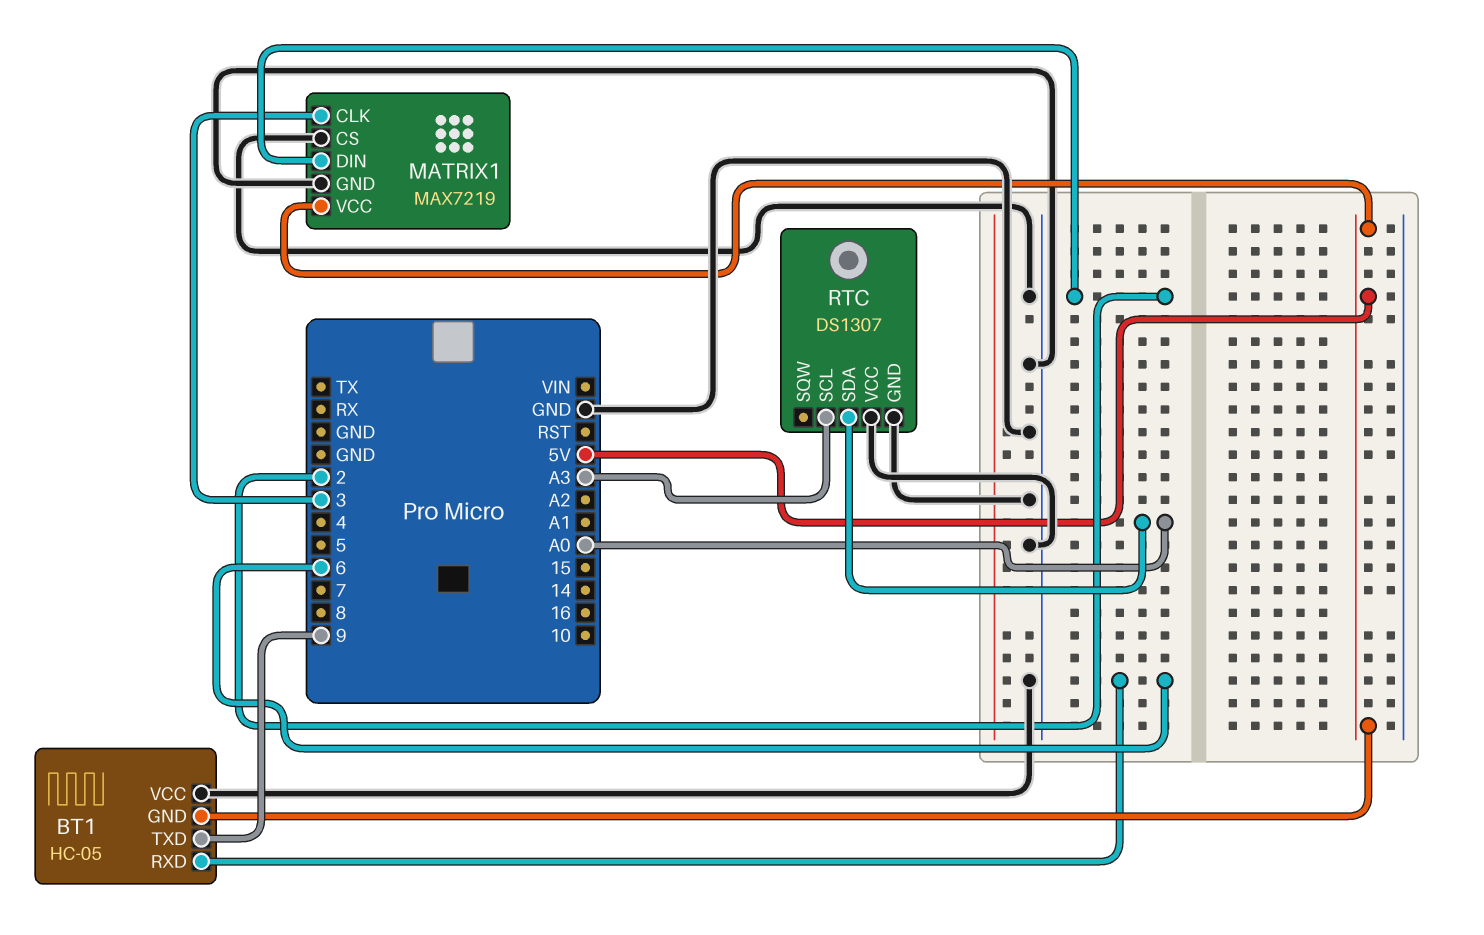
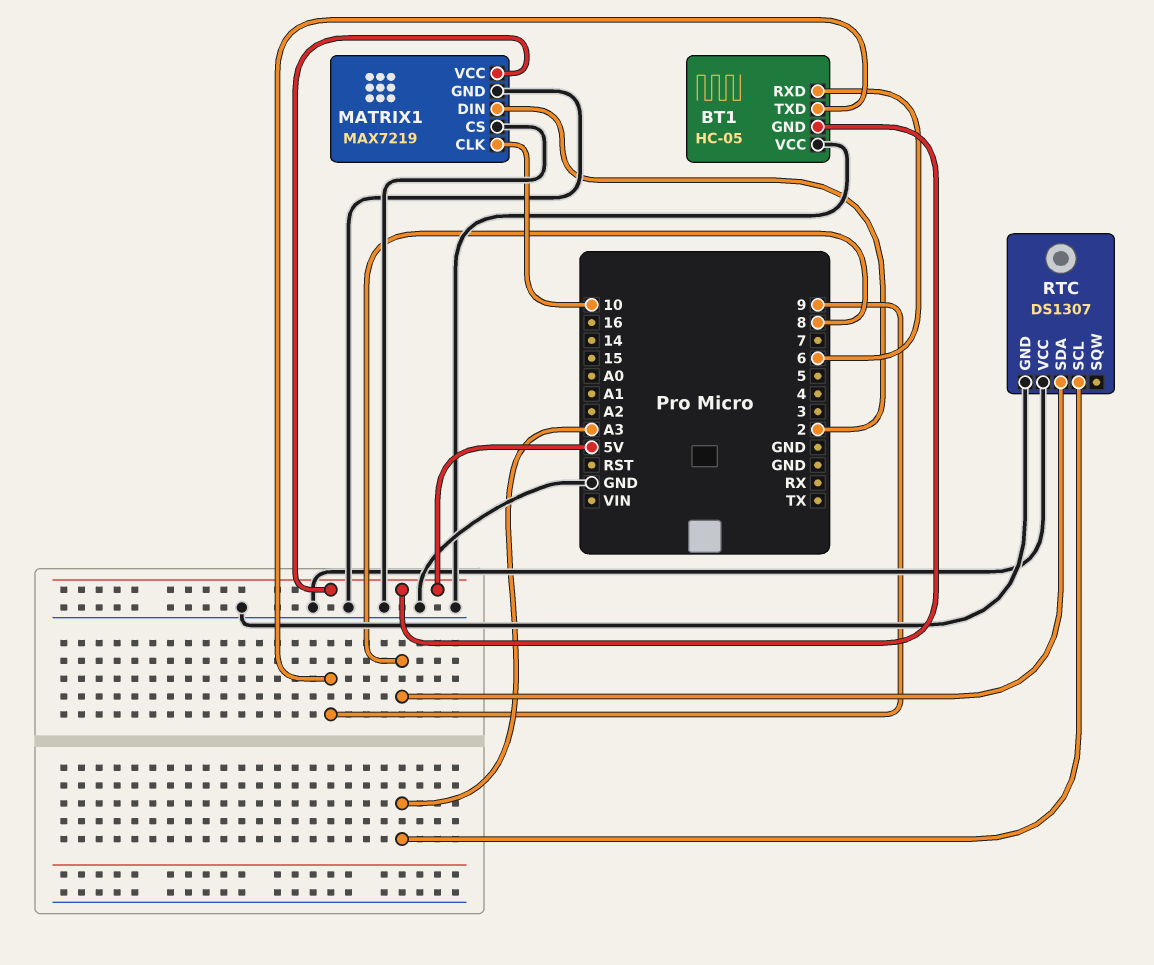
MATRIX1 pin CLK: 3 -> 10
RTC pin SDA: A0 -> 8

